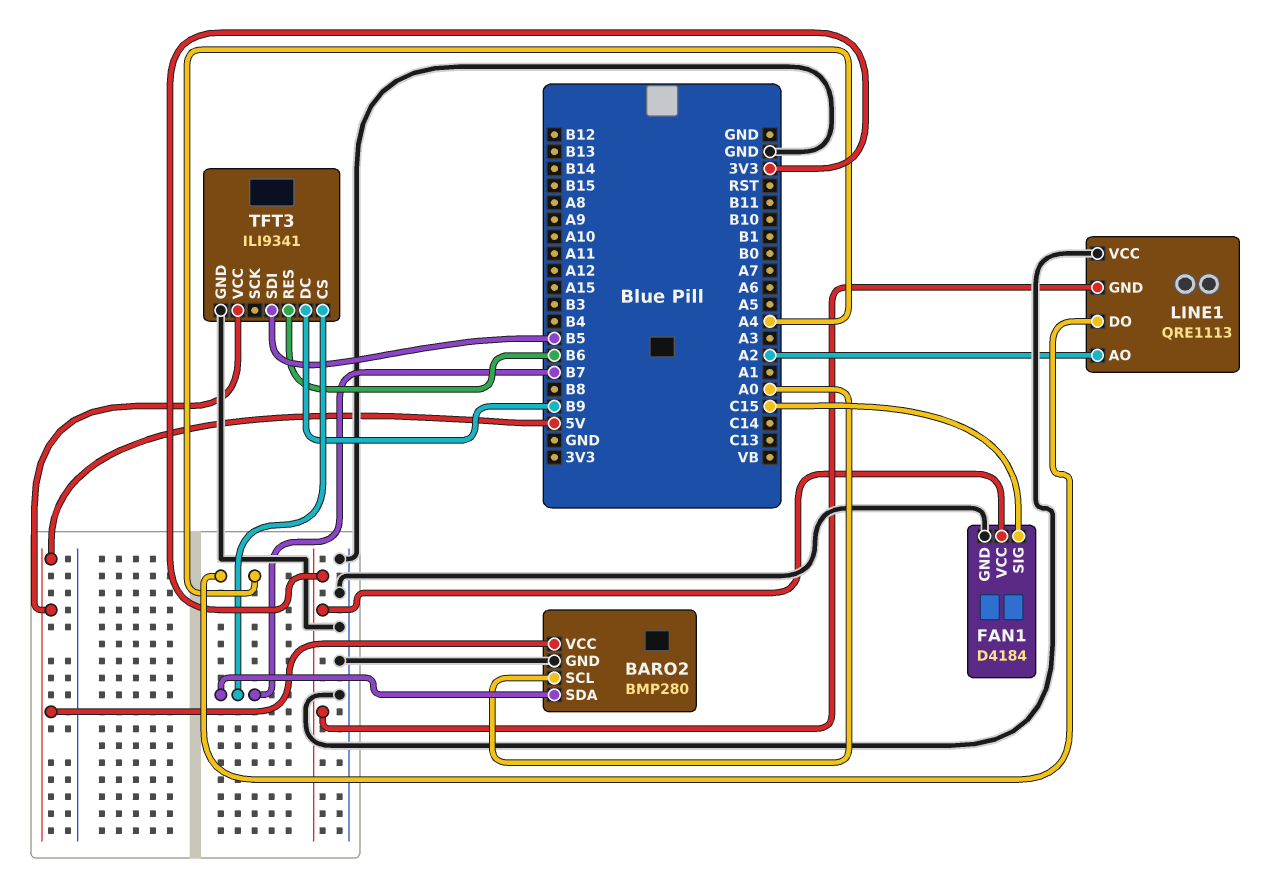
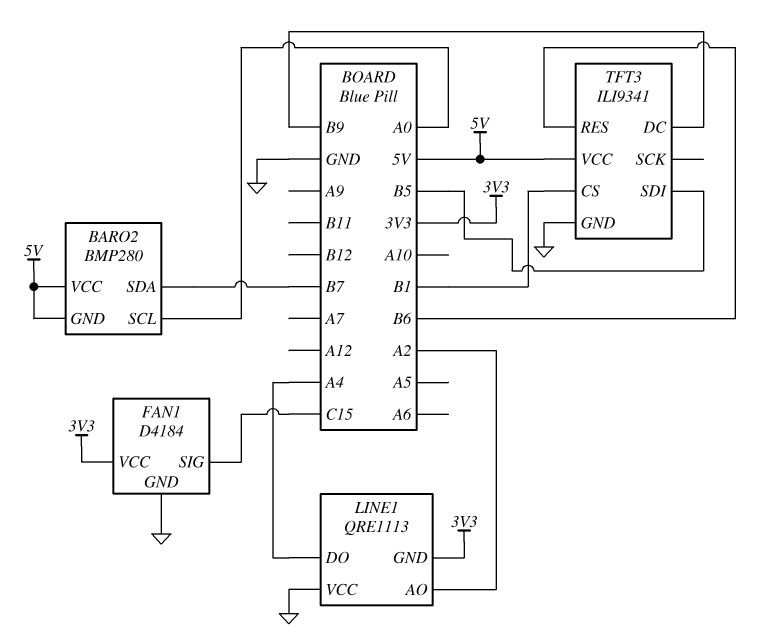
BARO2 pin GND: GND -> 5V
TFT3 pin CS: B7 -> B1

